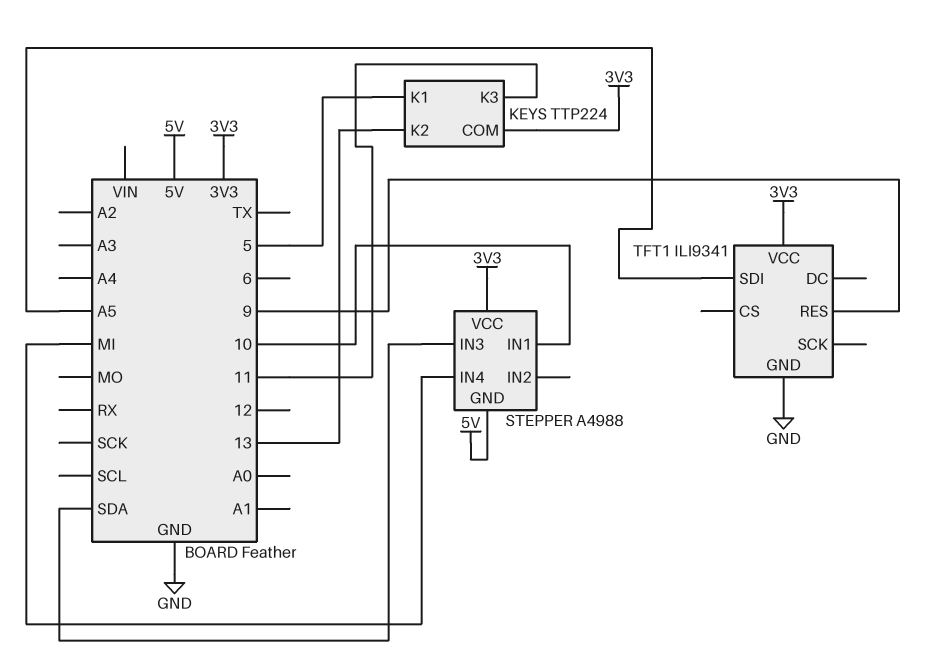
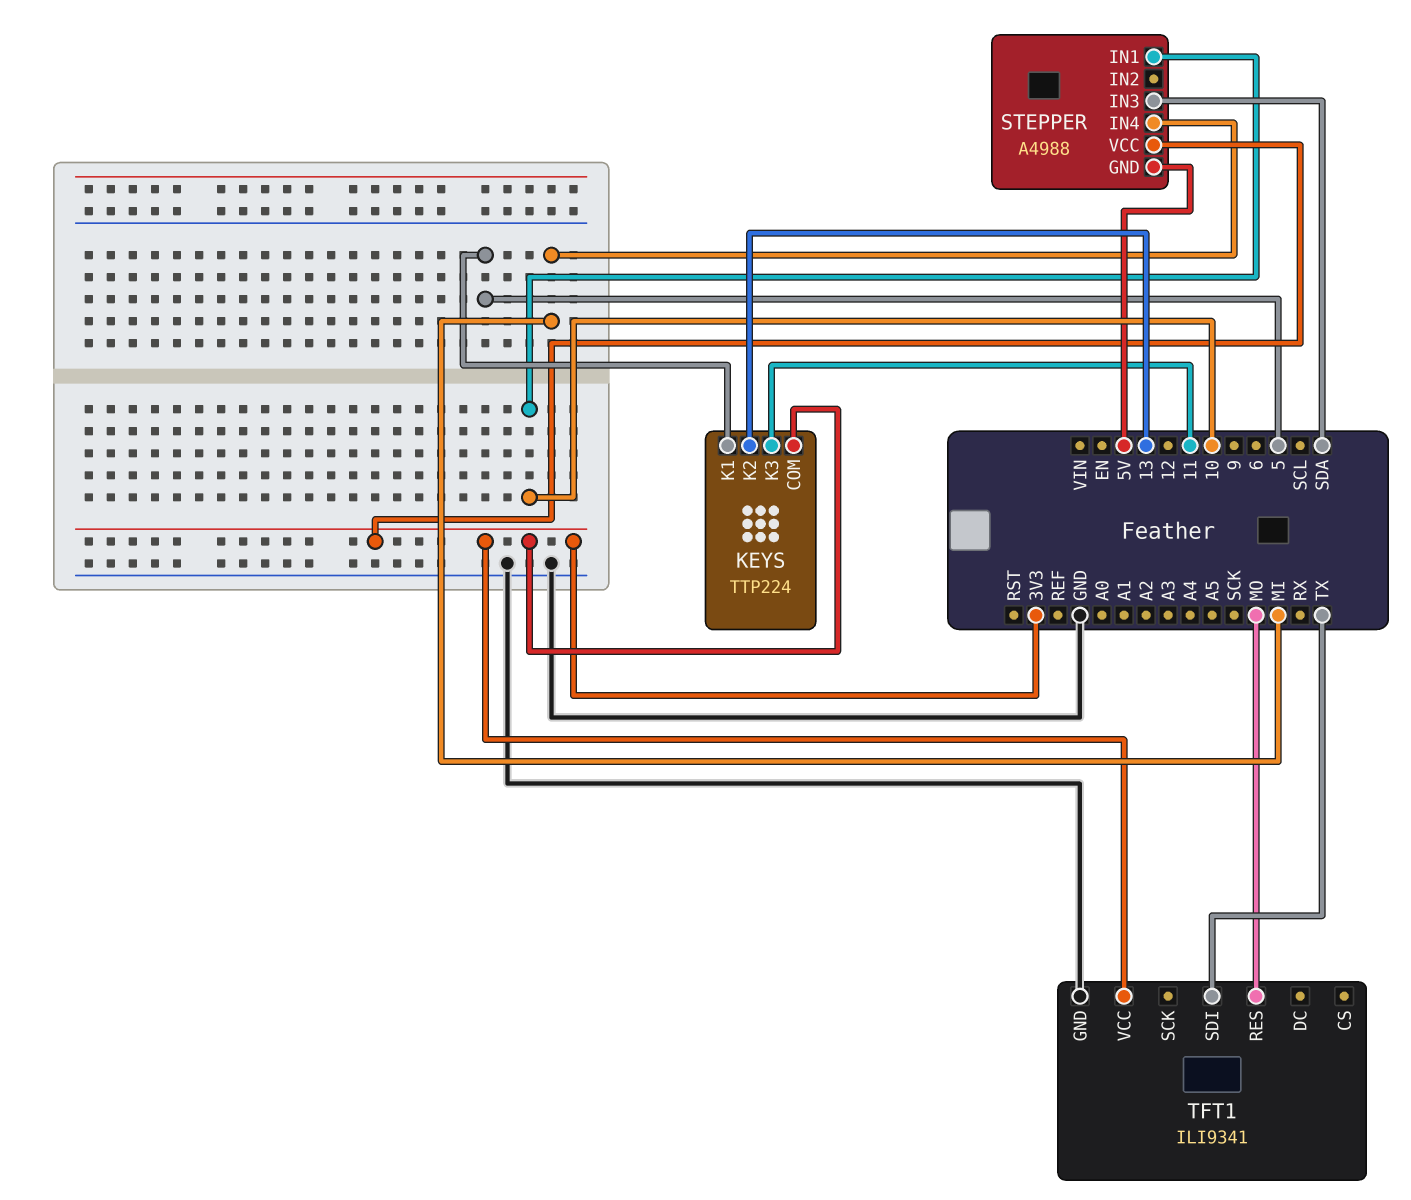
TFT1 pin RES: 9 -> MO
TFT1 pin SDI: A5 -> TX

